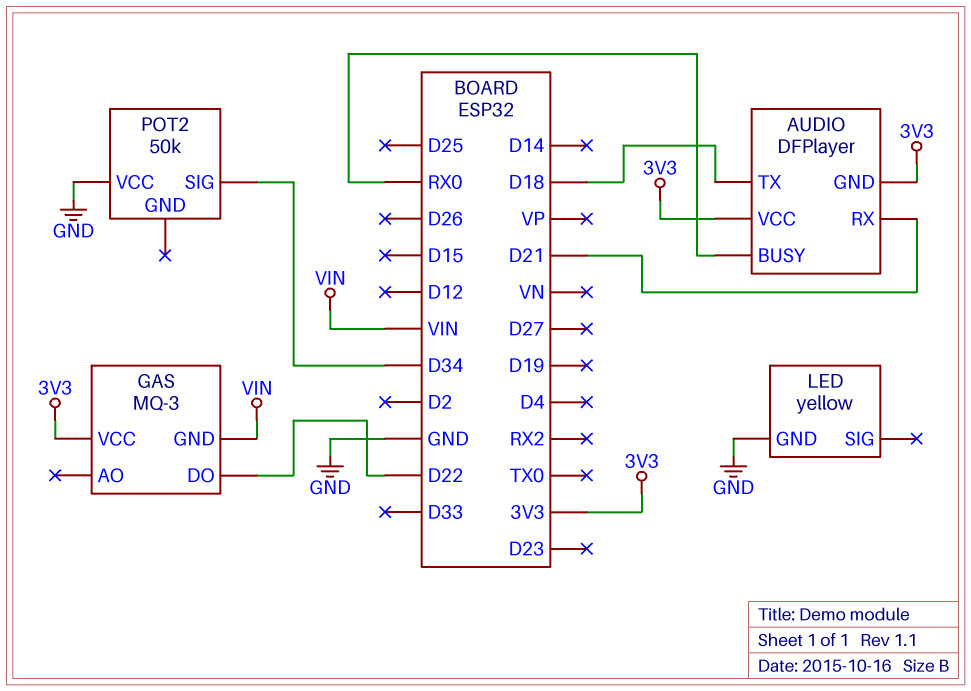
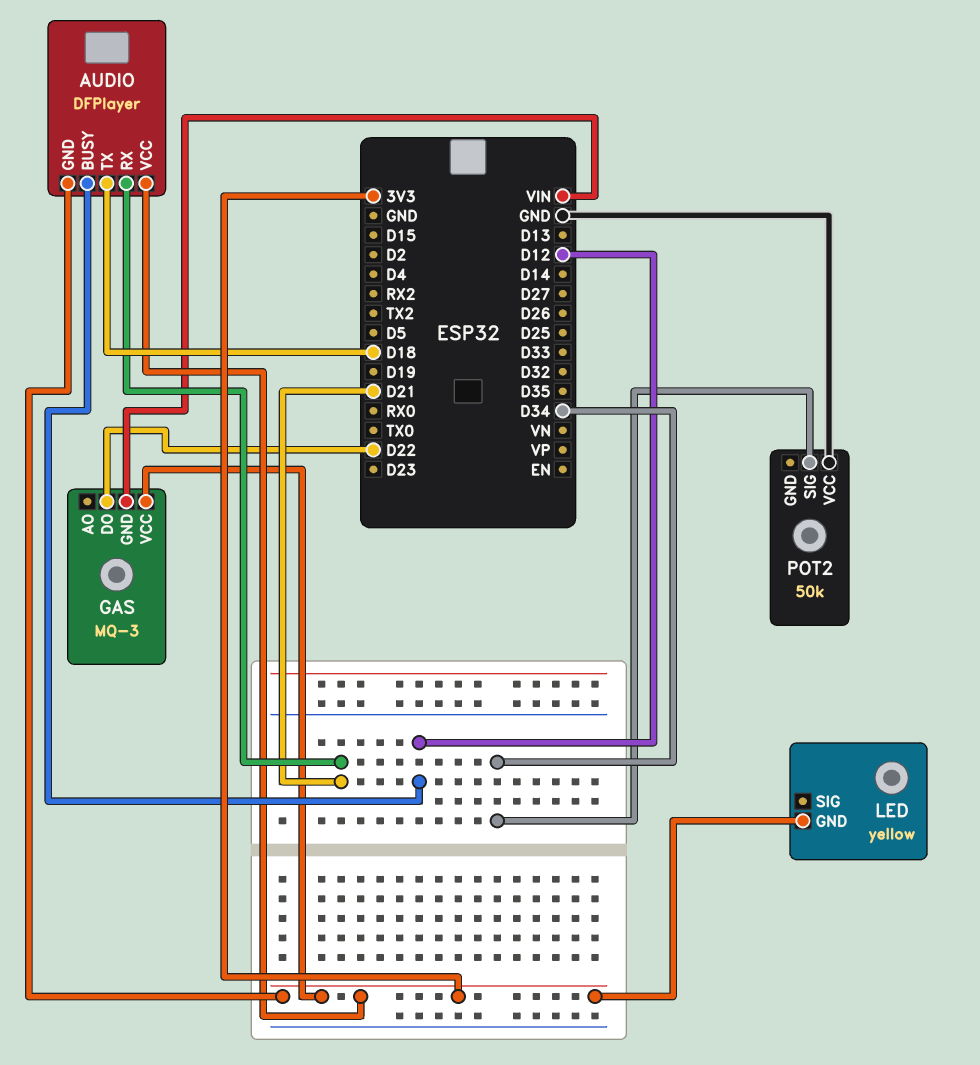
AUDIO pin BUSY: RX0 -> D12
LED pin GND: GND -> 3V3

